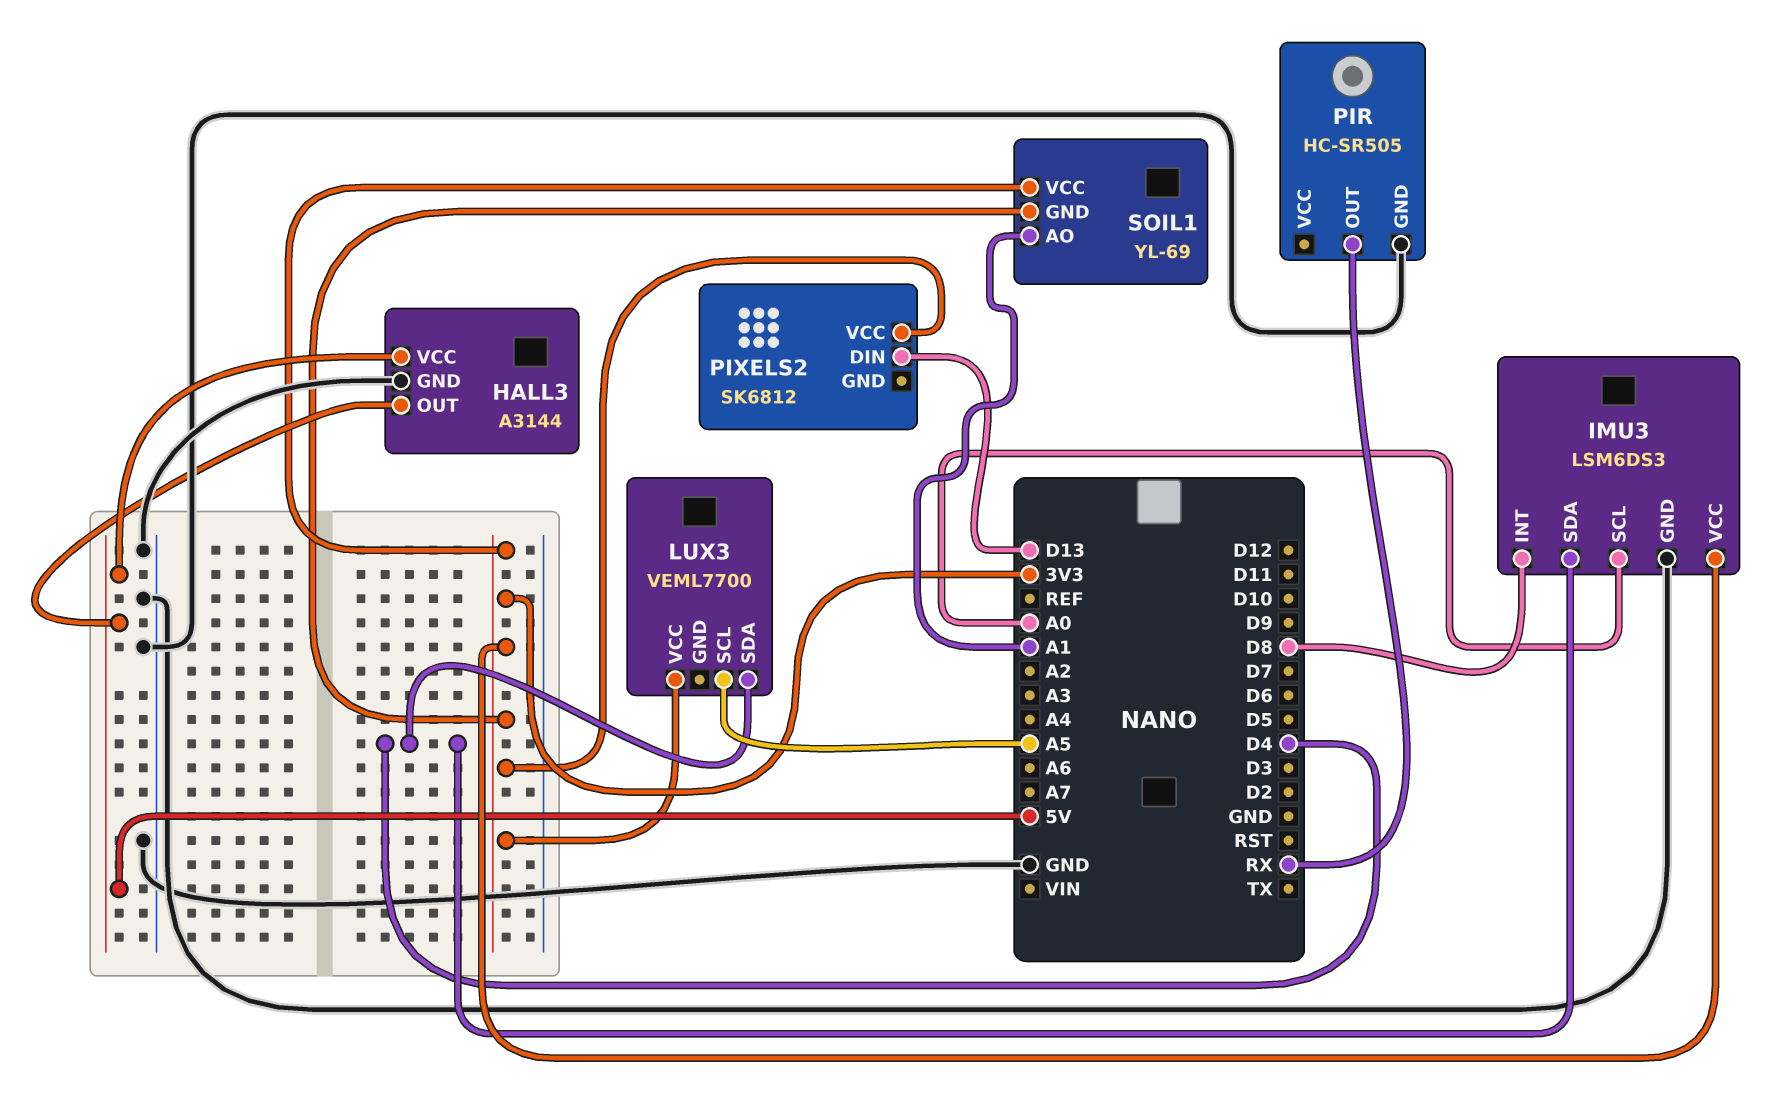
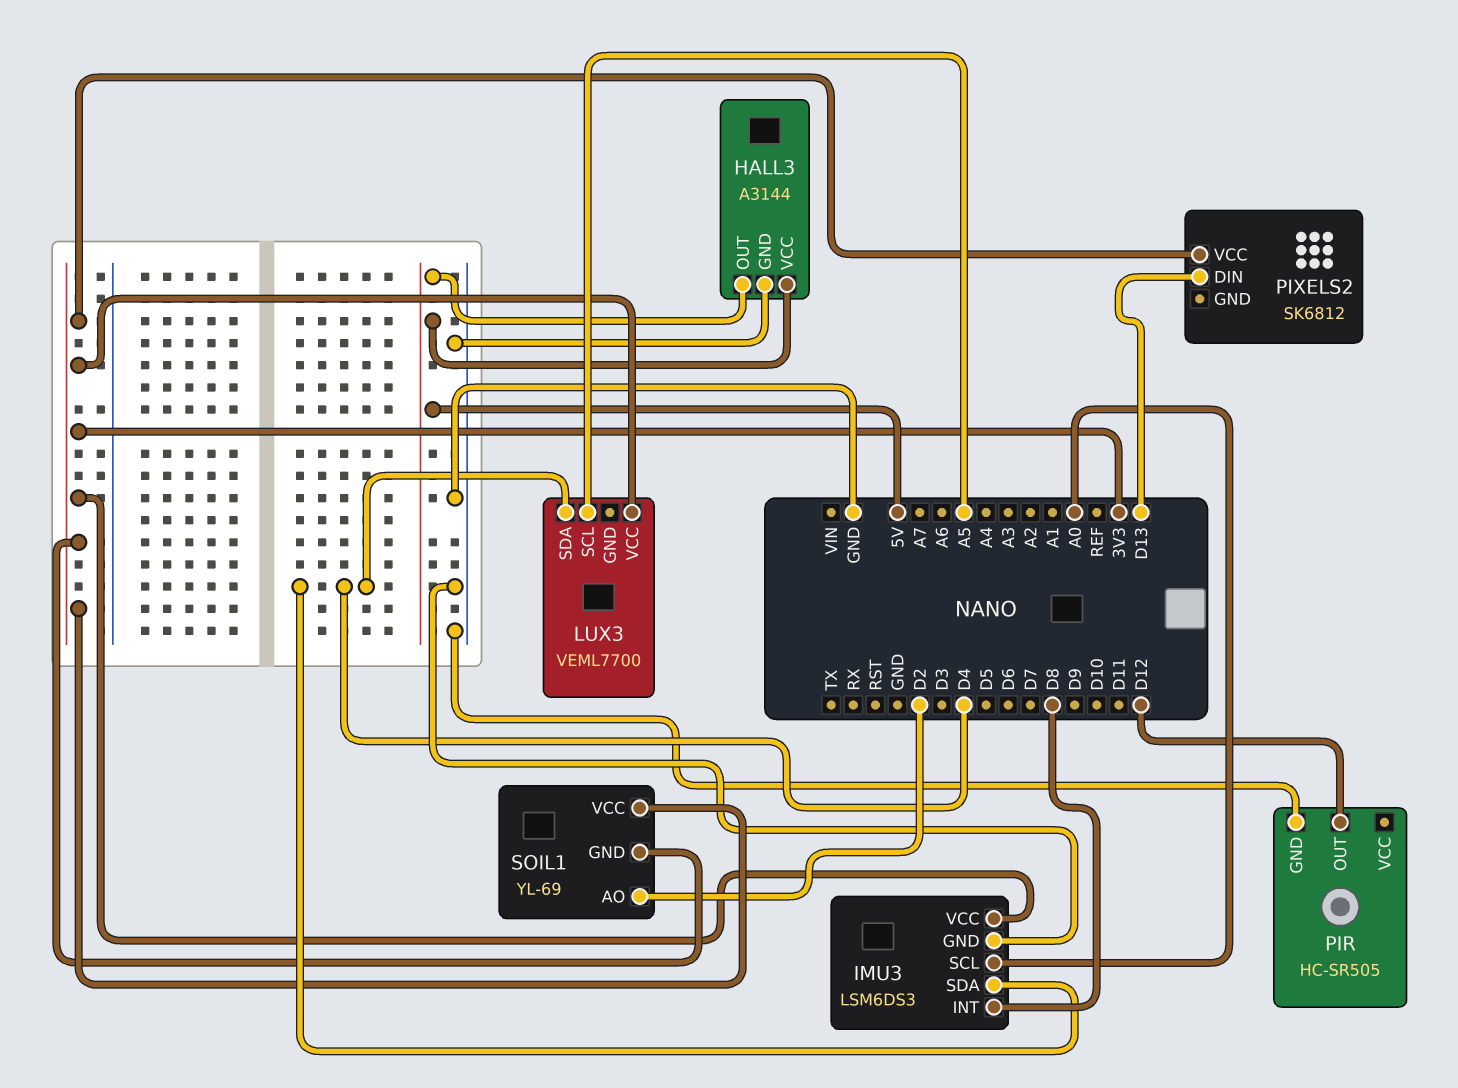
PIR pin OUT: RX -> D12
SOIL1 pin AO: A1 -> D2

